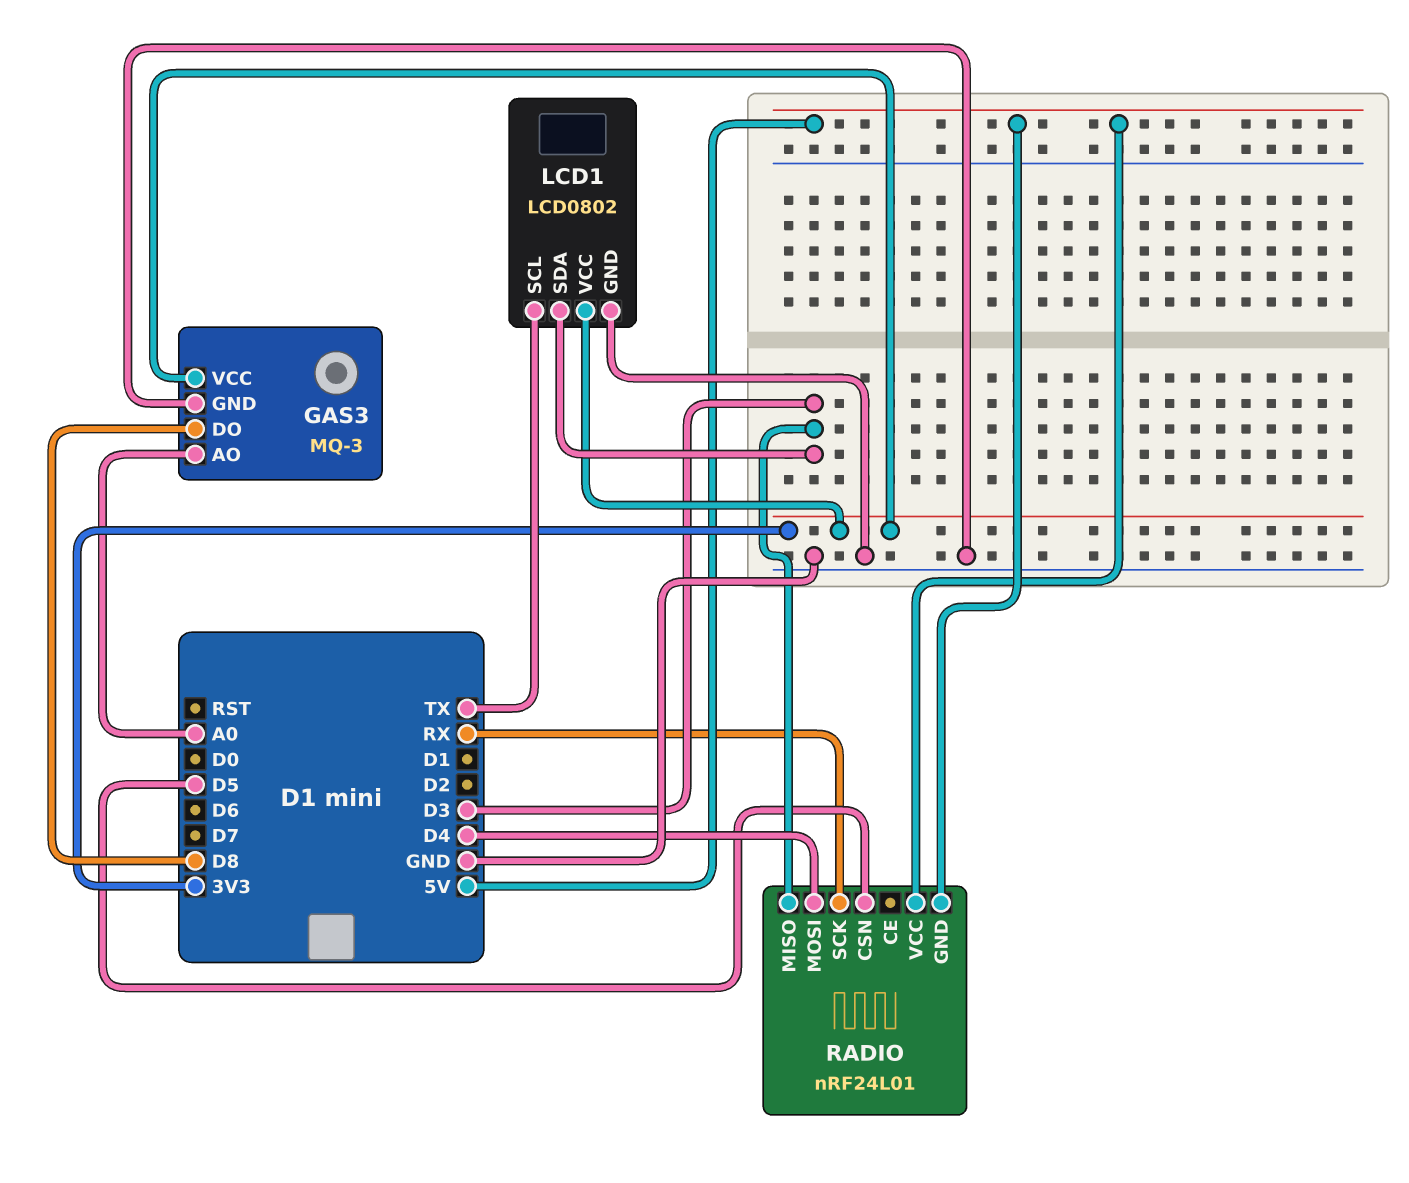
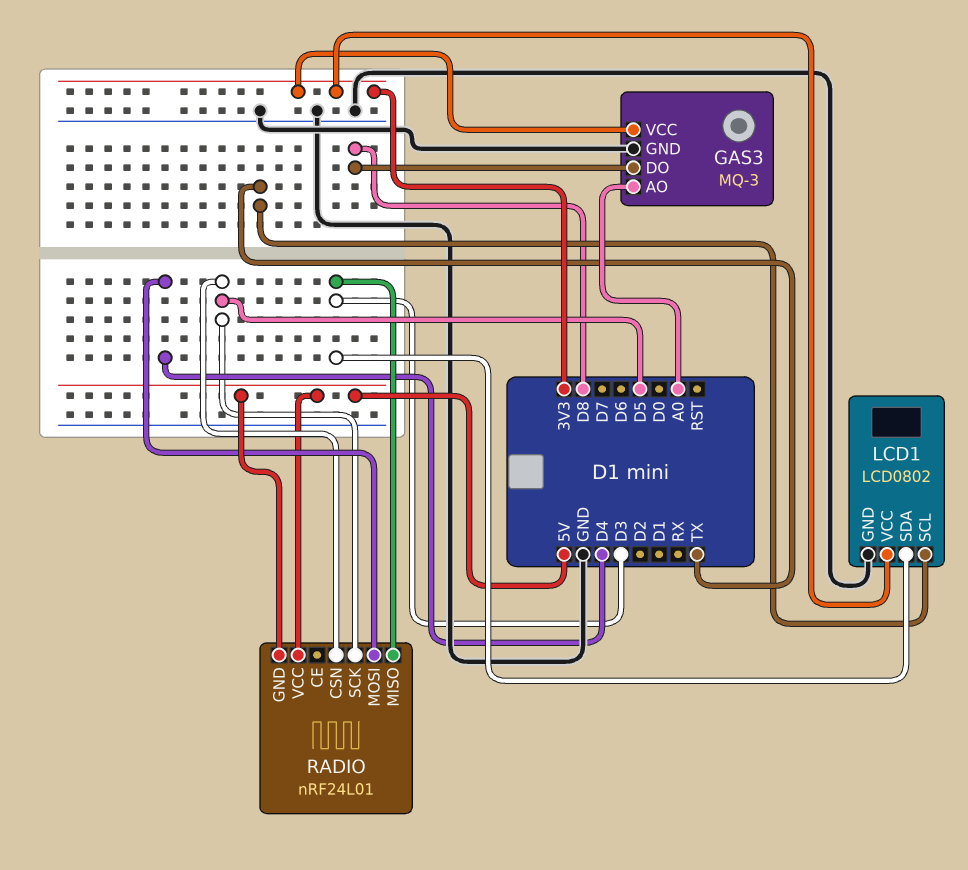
RADIO pin SCK: RX -> D5

